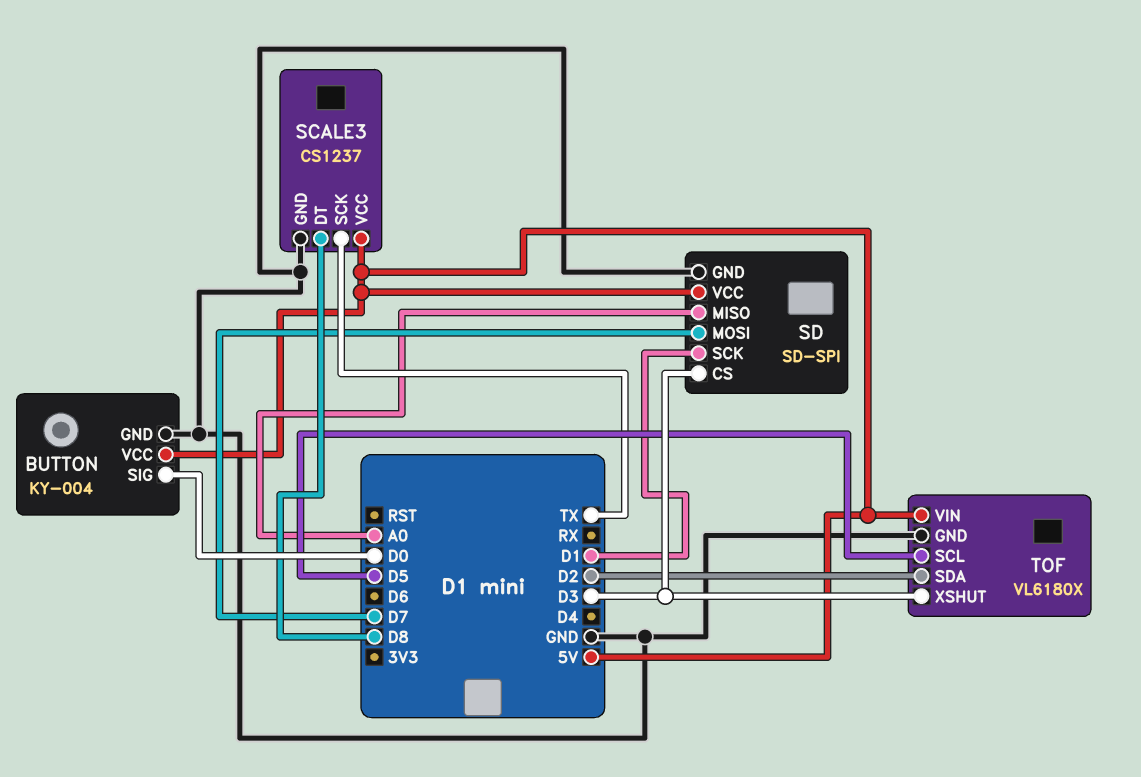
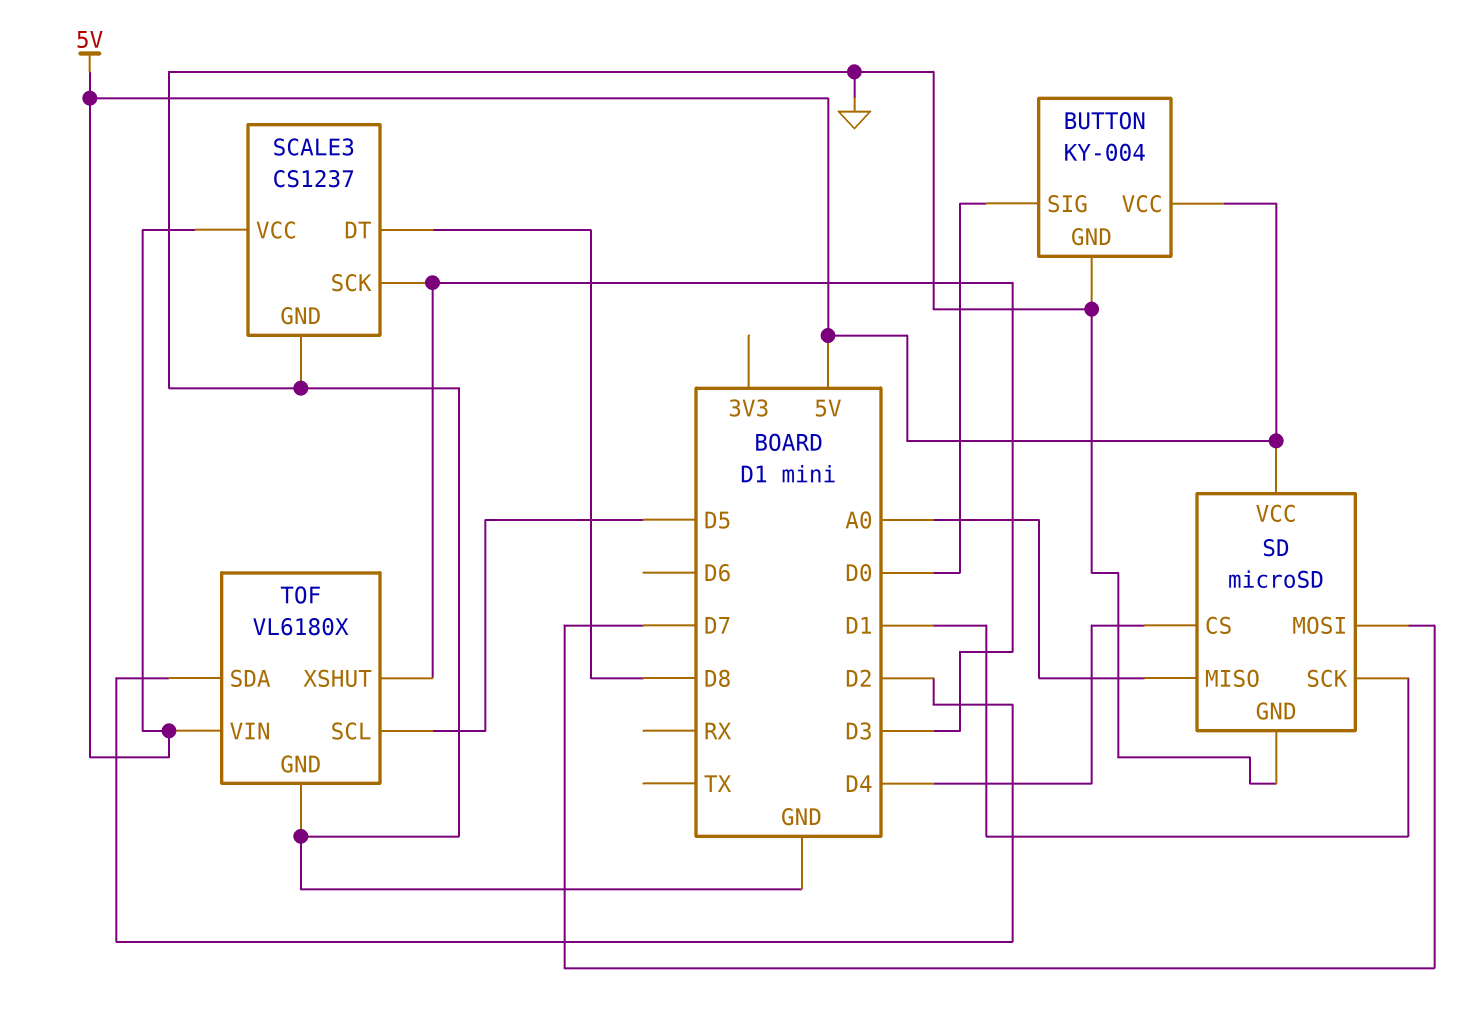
SCALE3 pin SCK: TX -> D3
SD: SD-SPI -> microSD
SD pin CS: D3 -> D4

